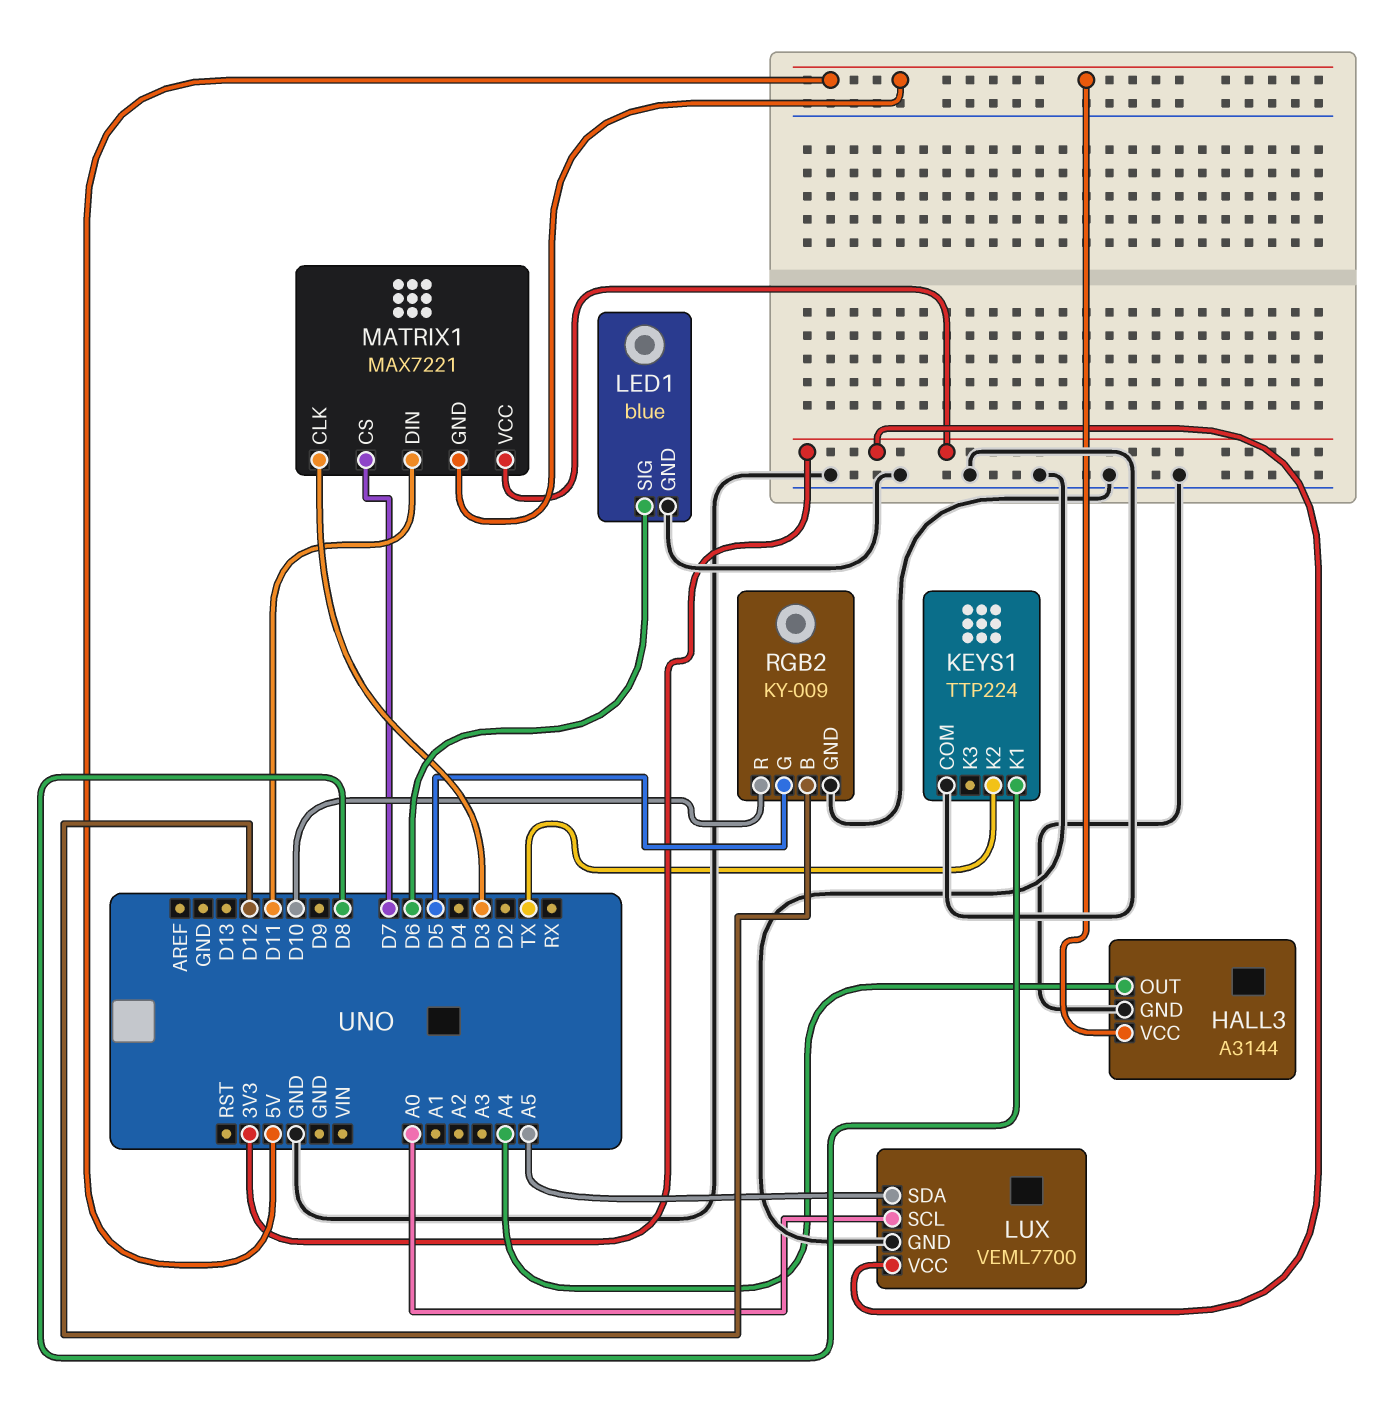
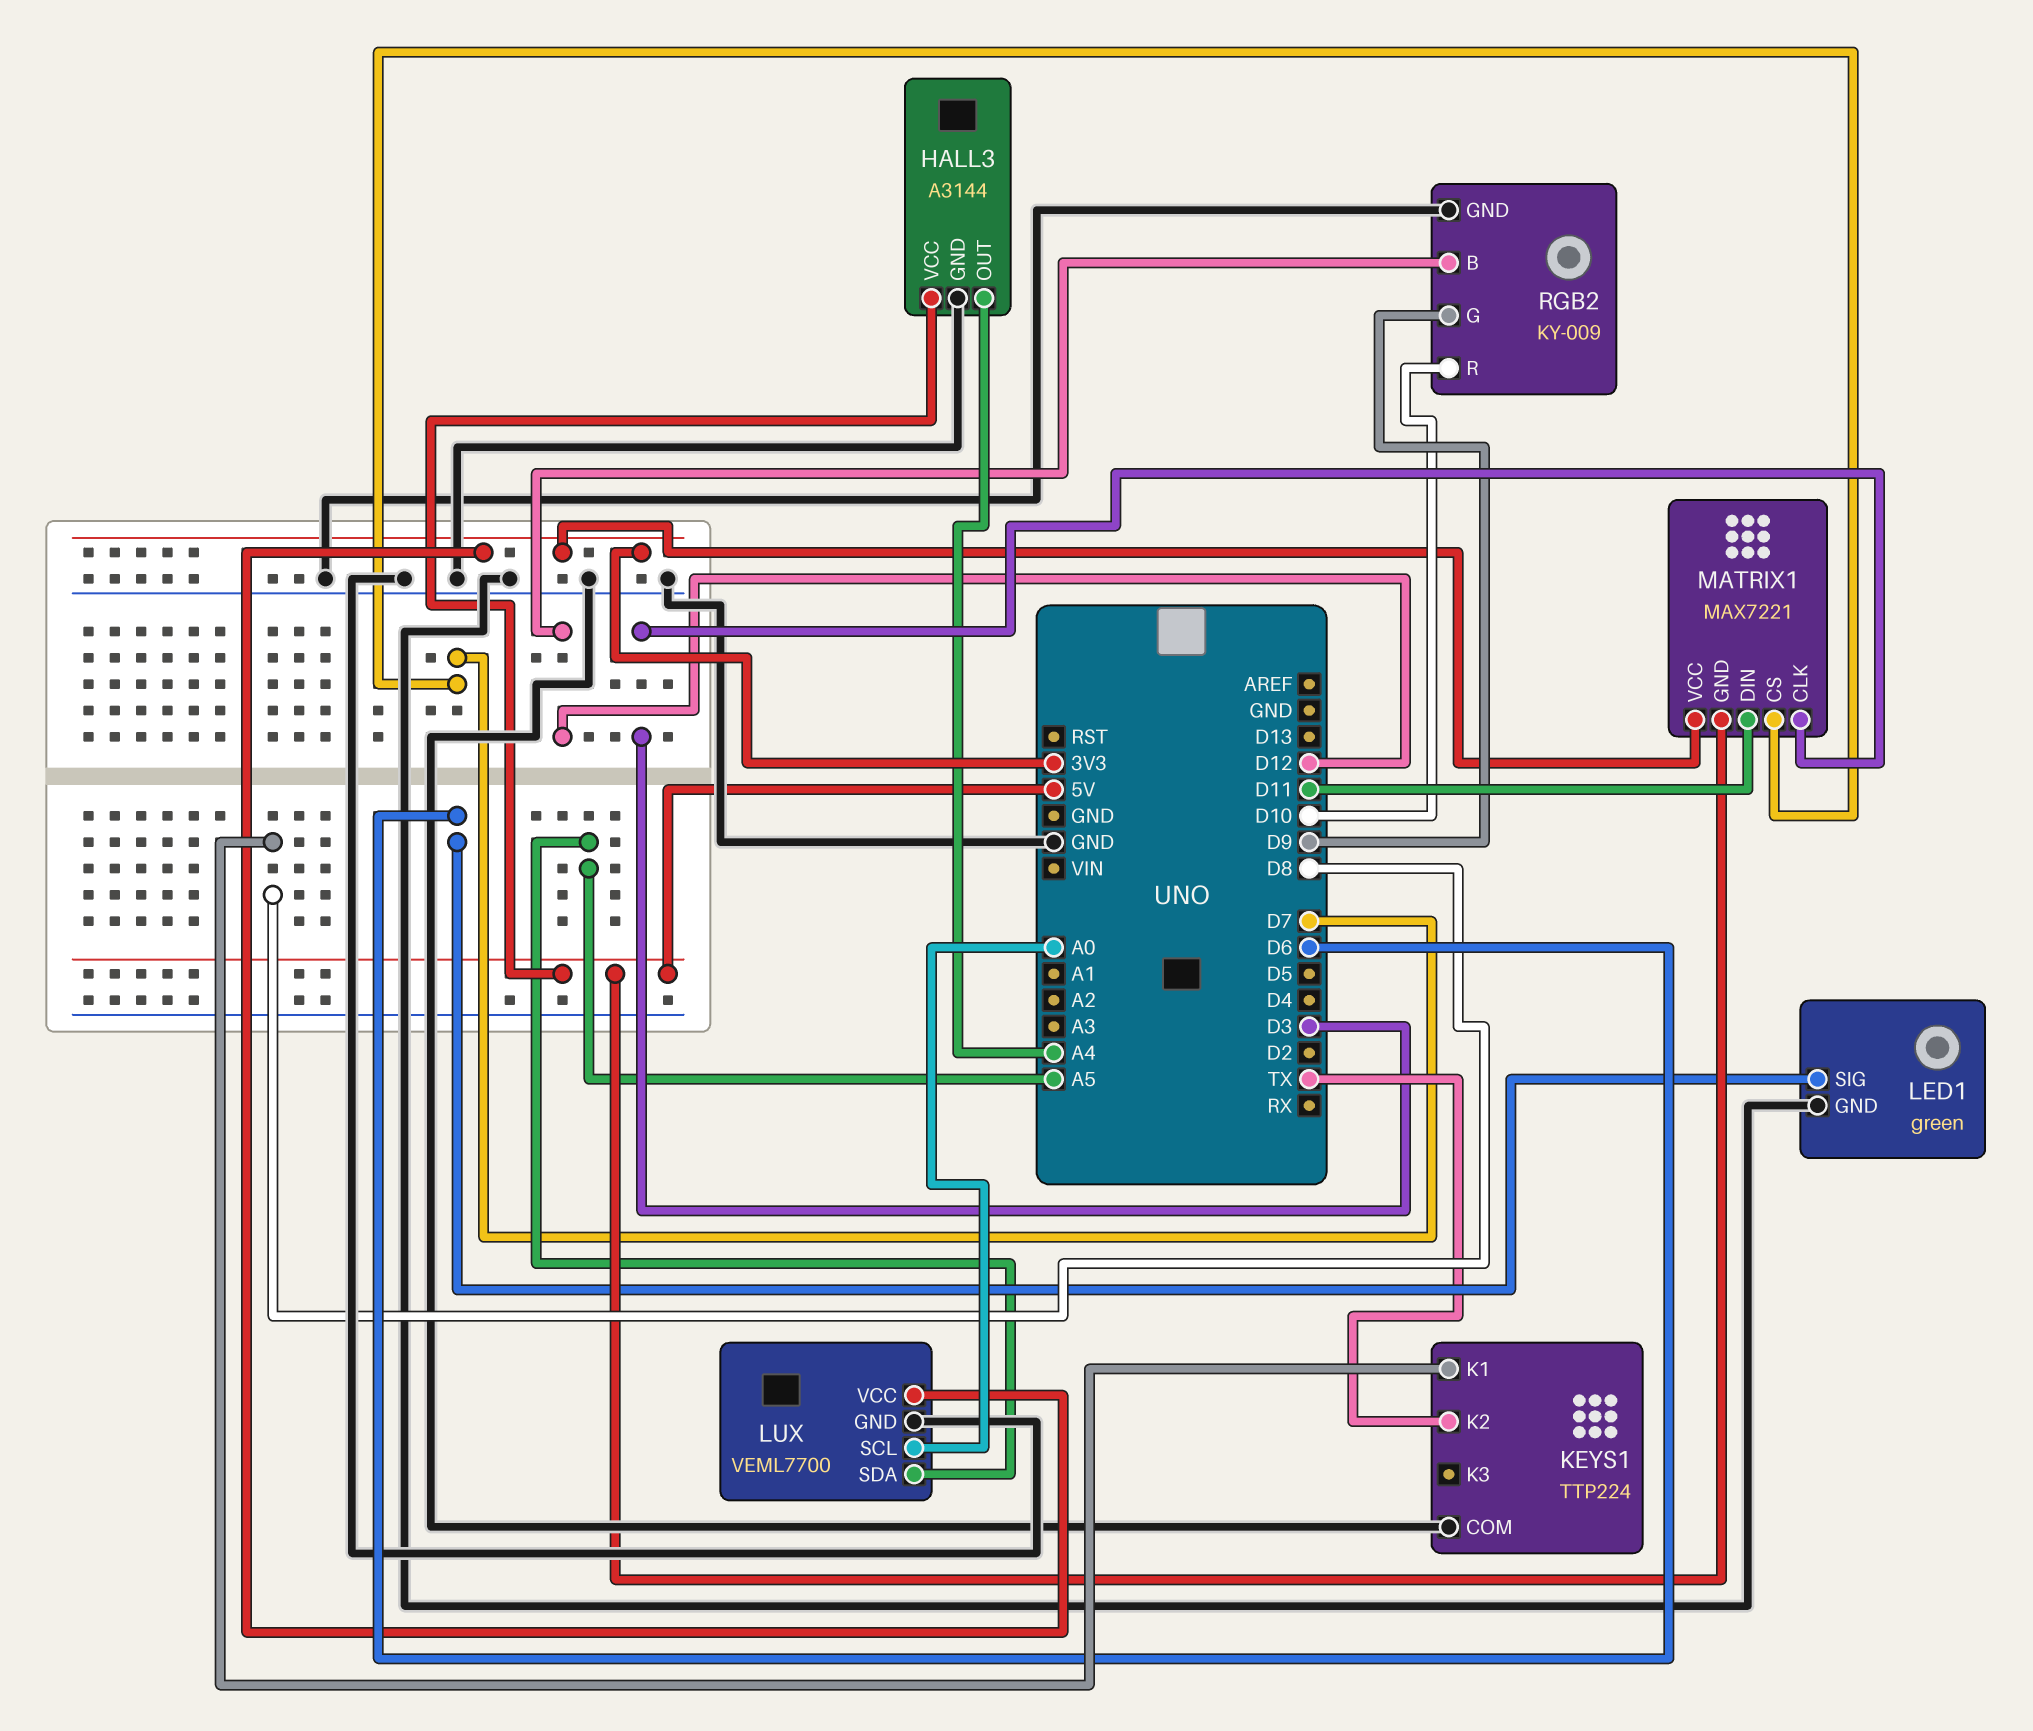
LED1: blue -> green
RGB2 pin G: D5 -> D9

